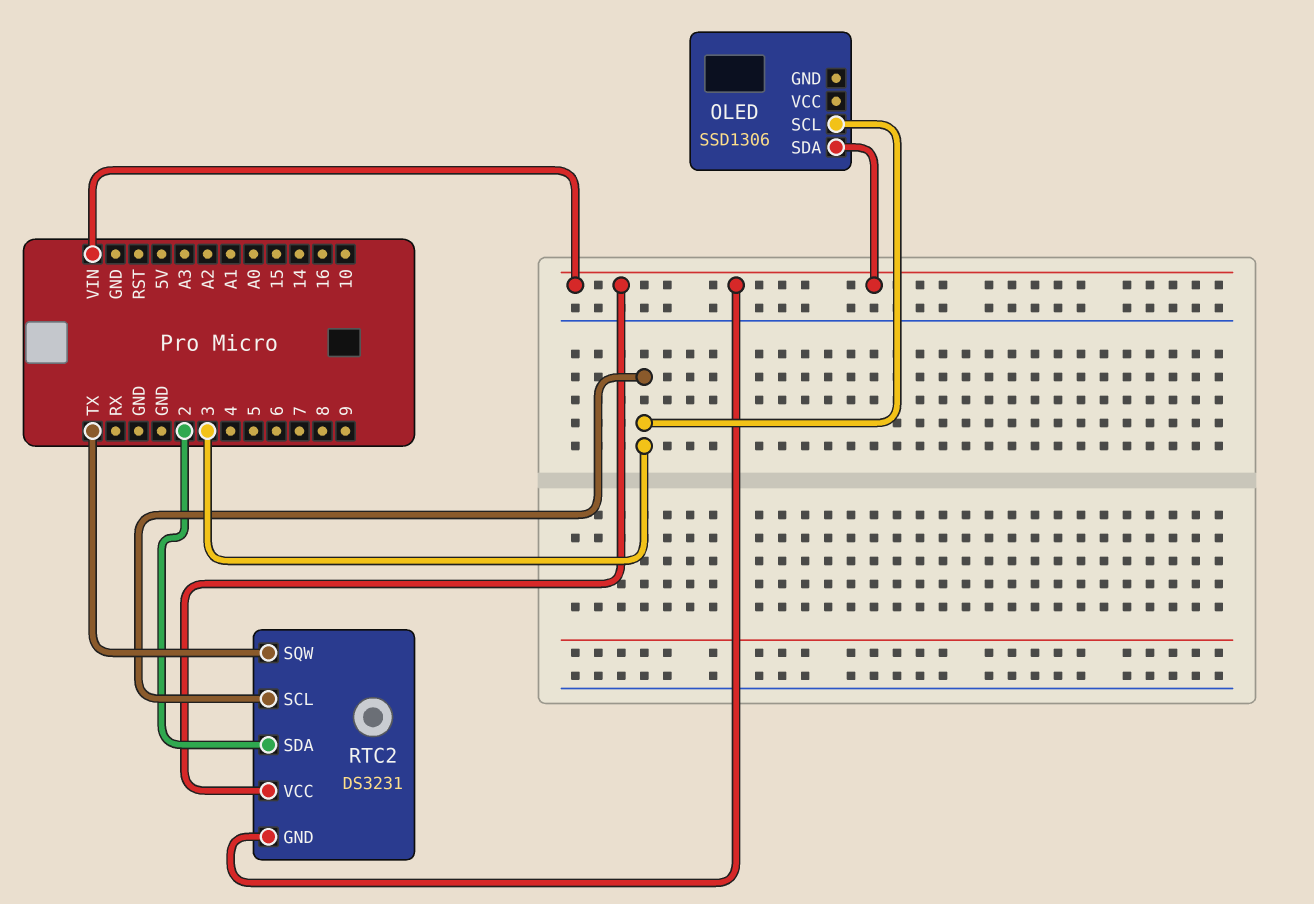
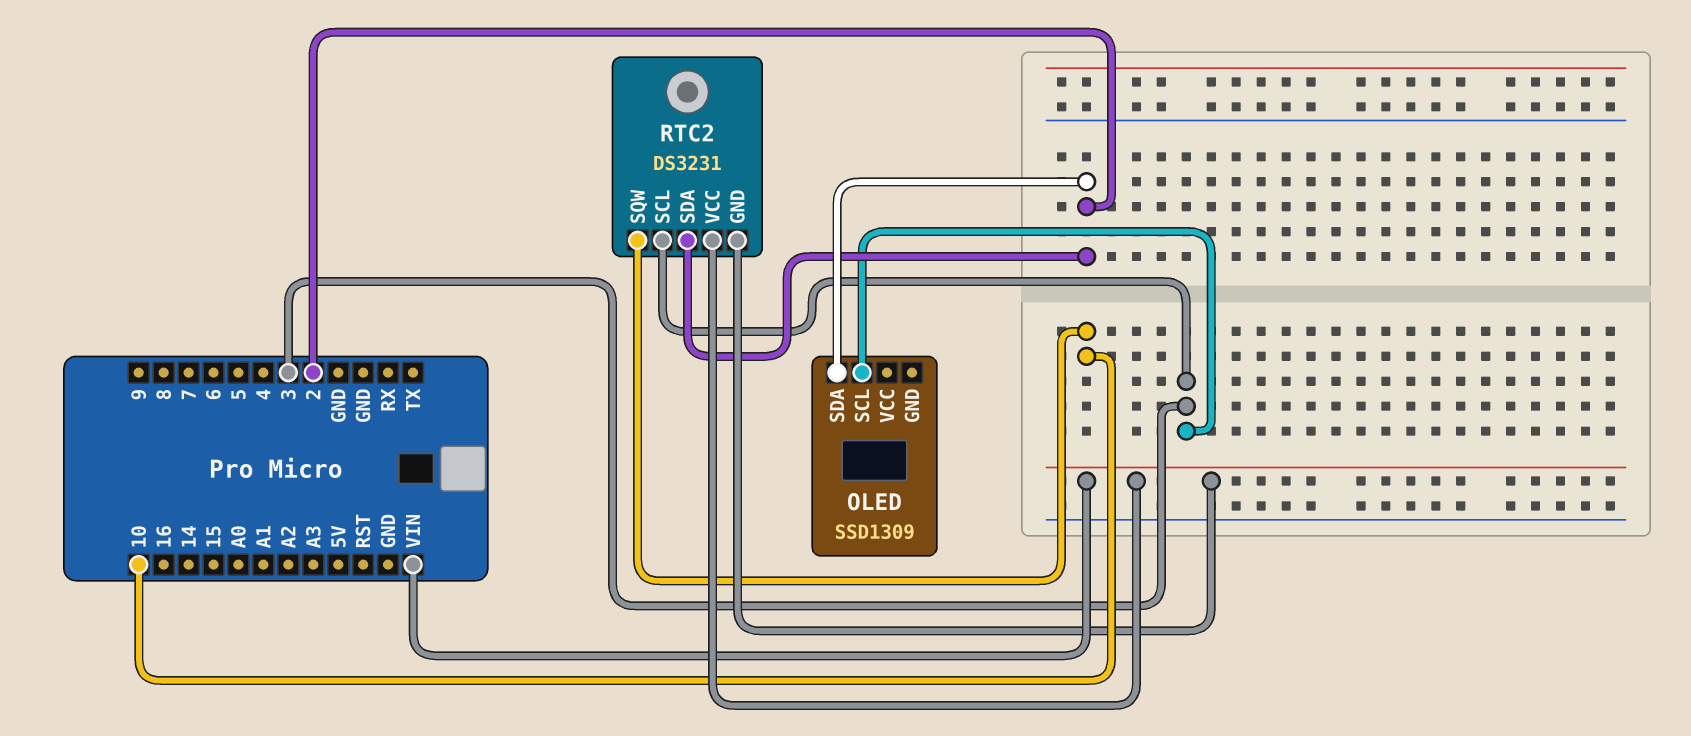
OLED: SSD1306 -> SSD1309
OLED pin SDA: VIN -> 2
RTC2 pin SQW: TX -> 10

